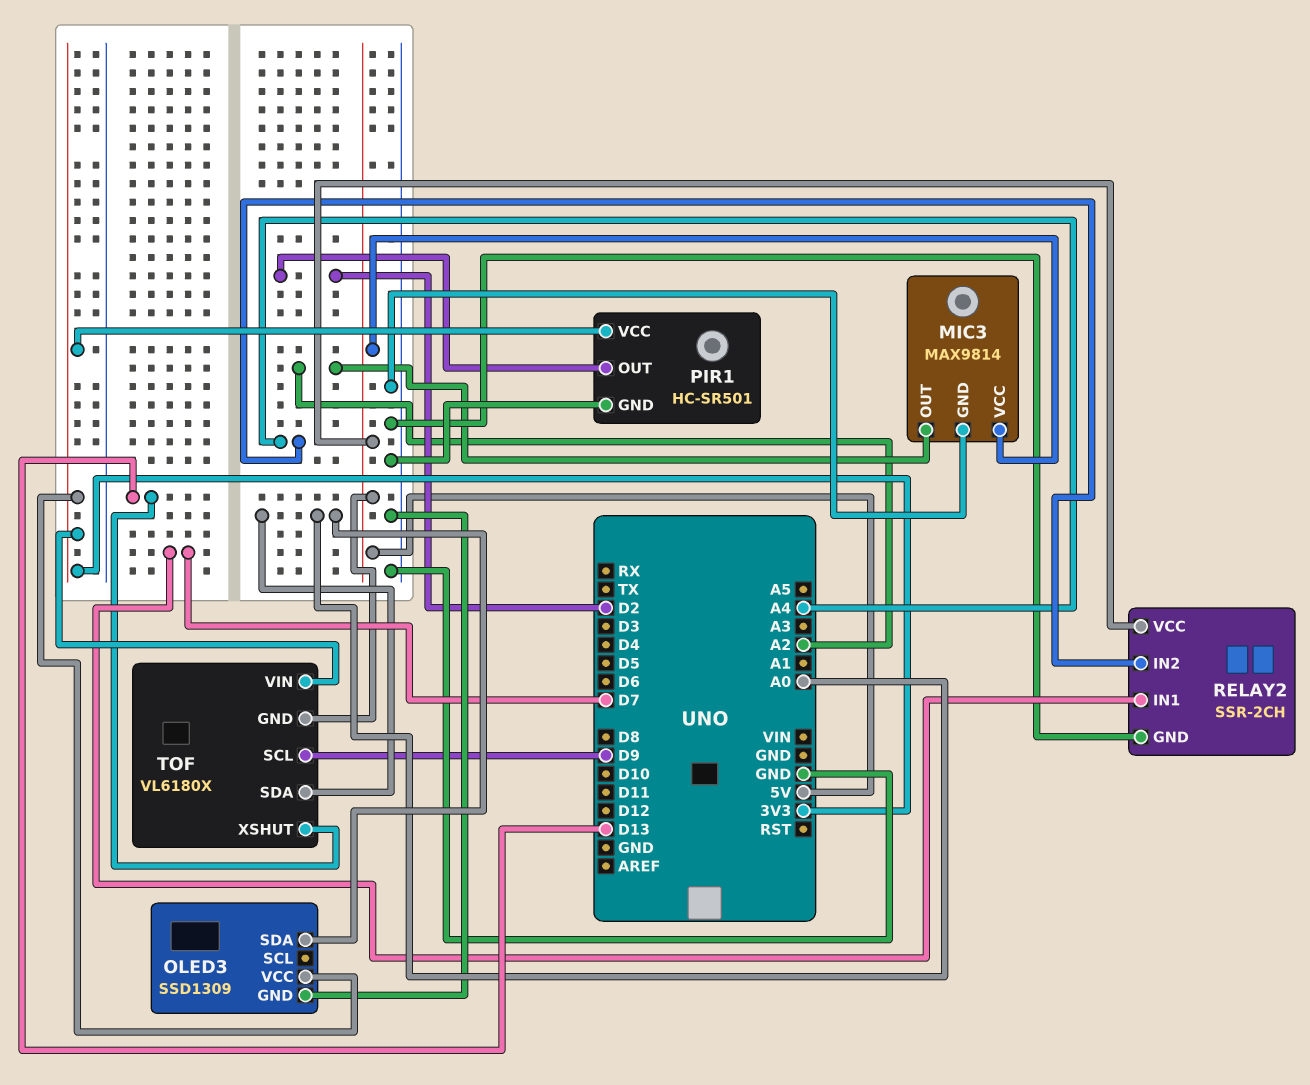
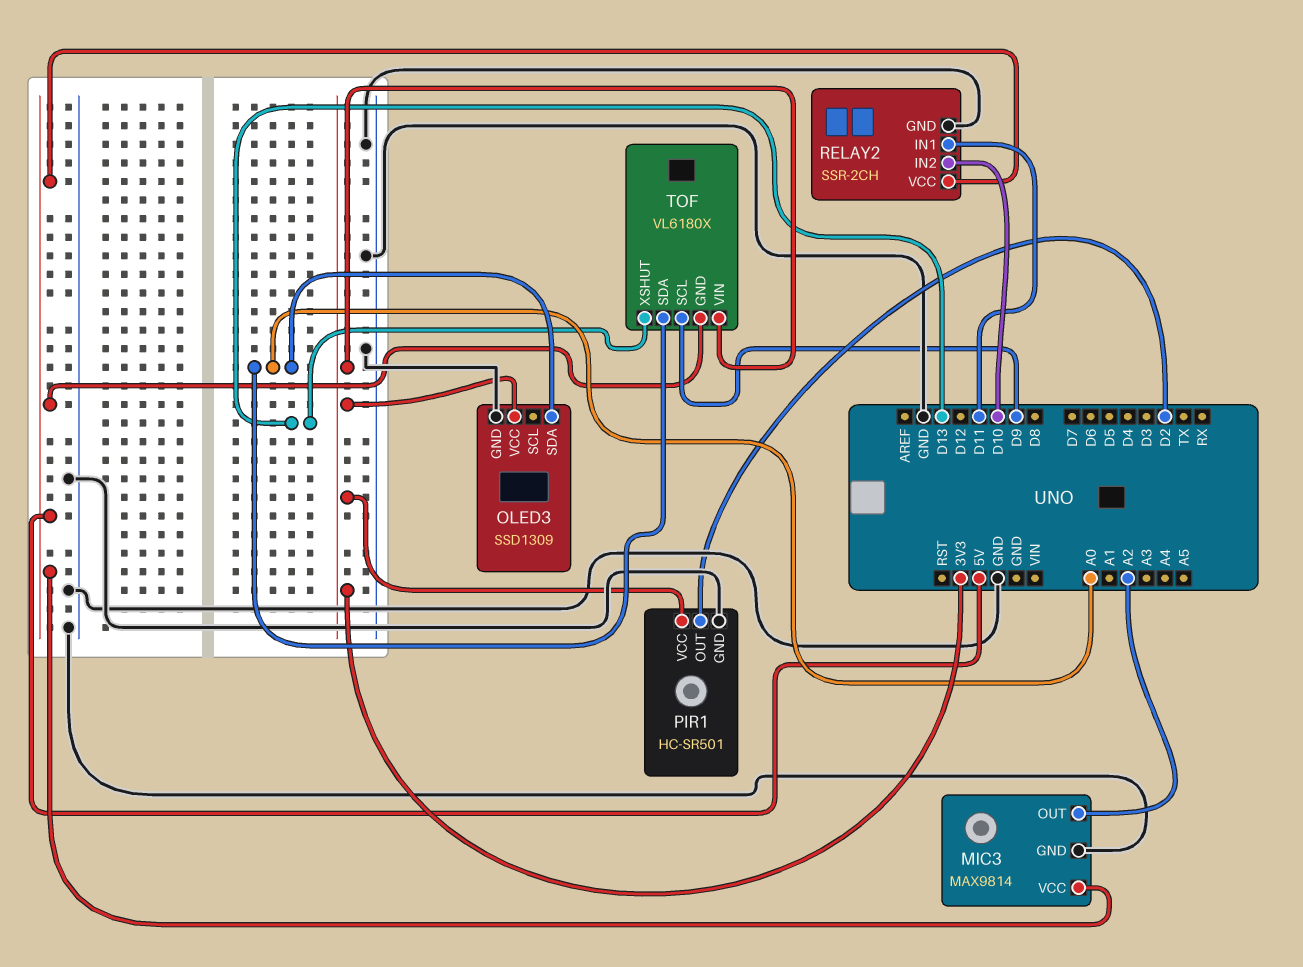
RELAY2 pin IN1: D7 -> D11
RELAY2 pin IN2: A4 -> D10

